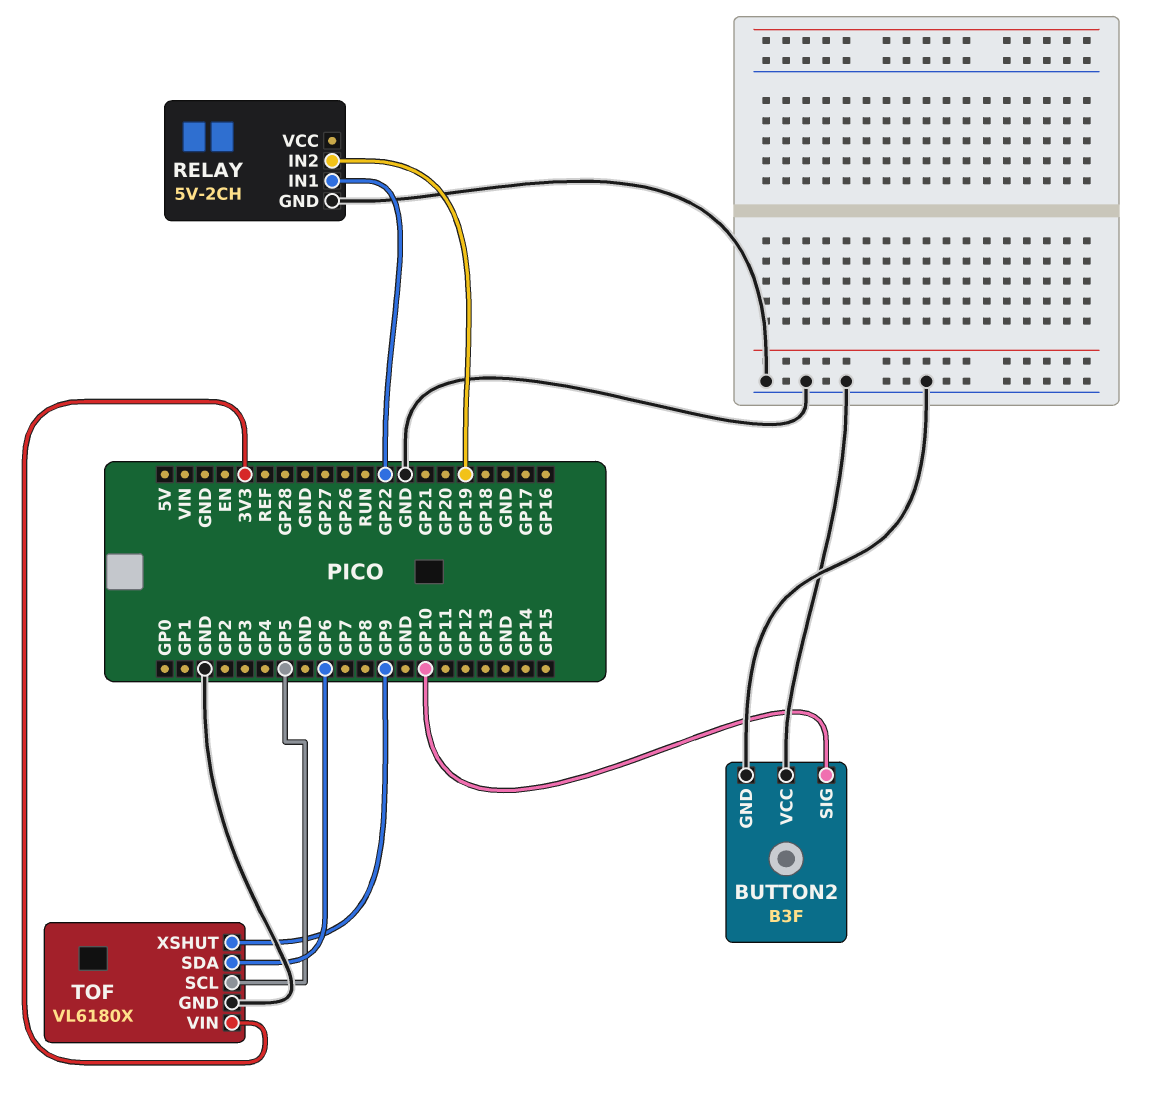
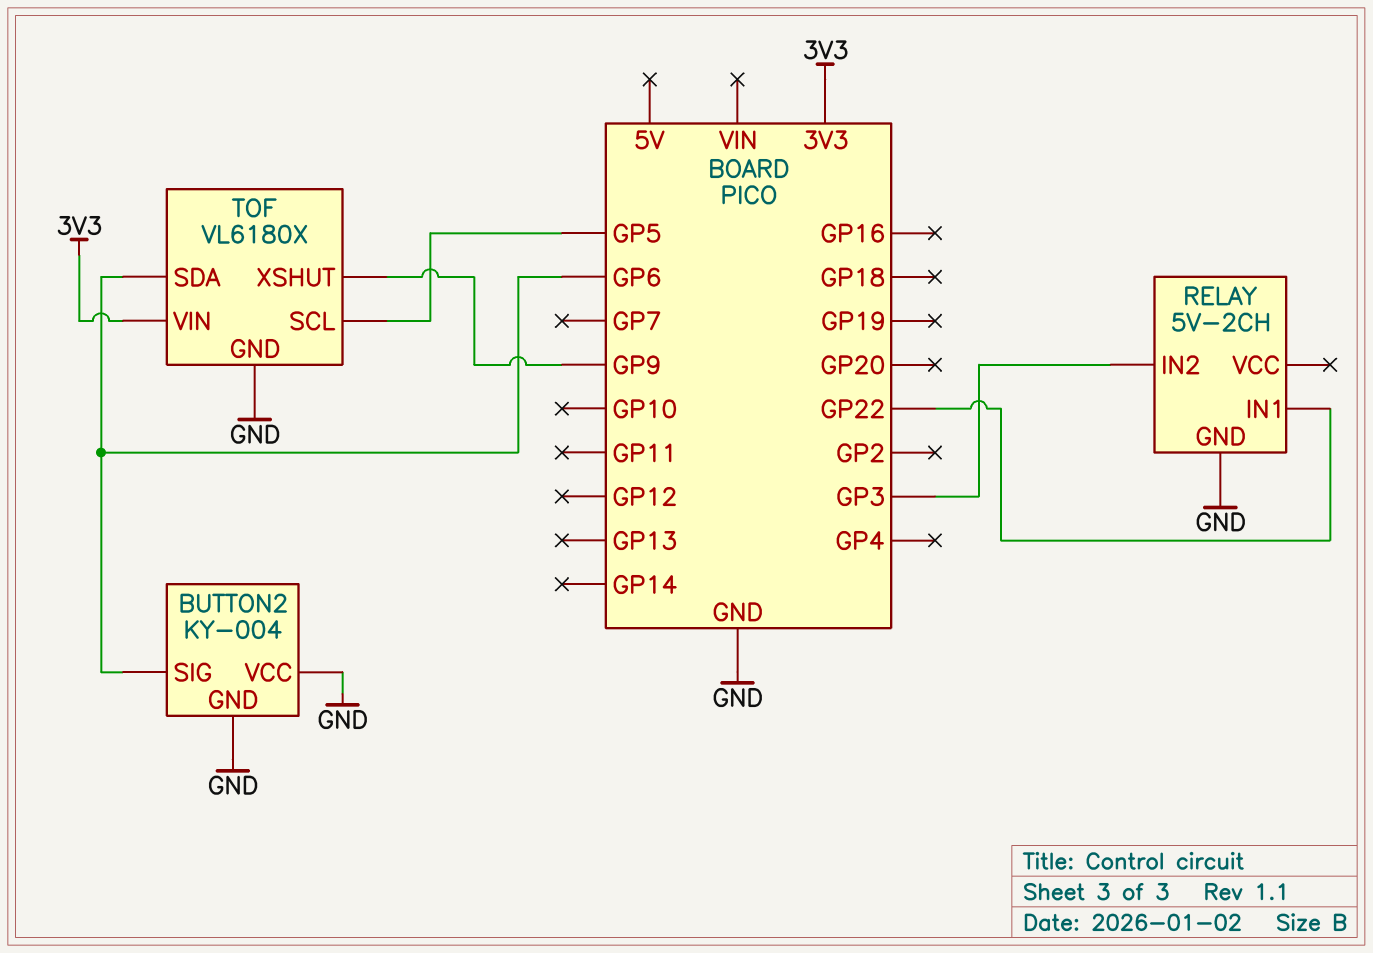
BUTTON2: B3F -> KY-004
BUTTON2 pin SIG: GP10 -> GP6
RELAY pin IN2: GP19 -> GP3

